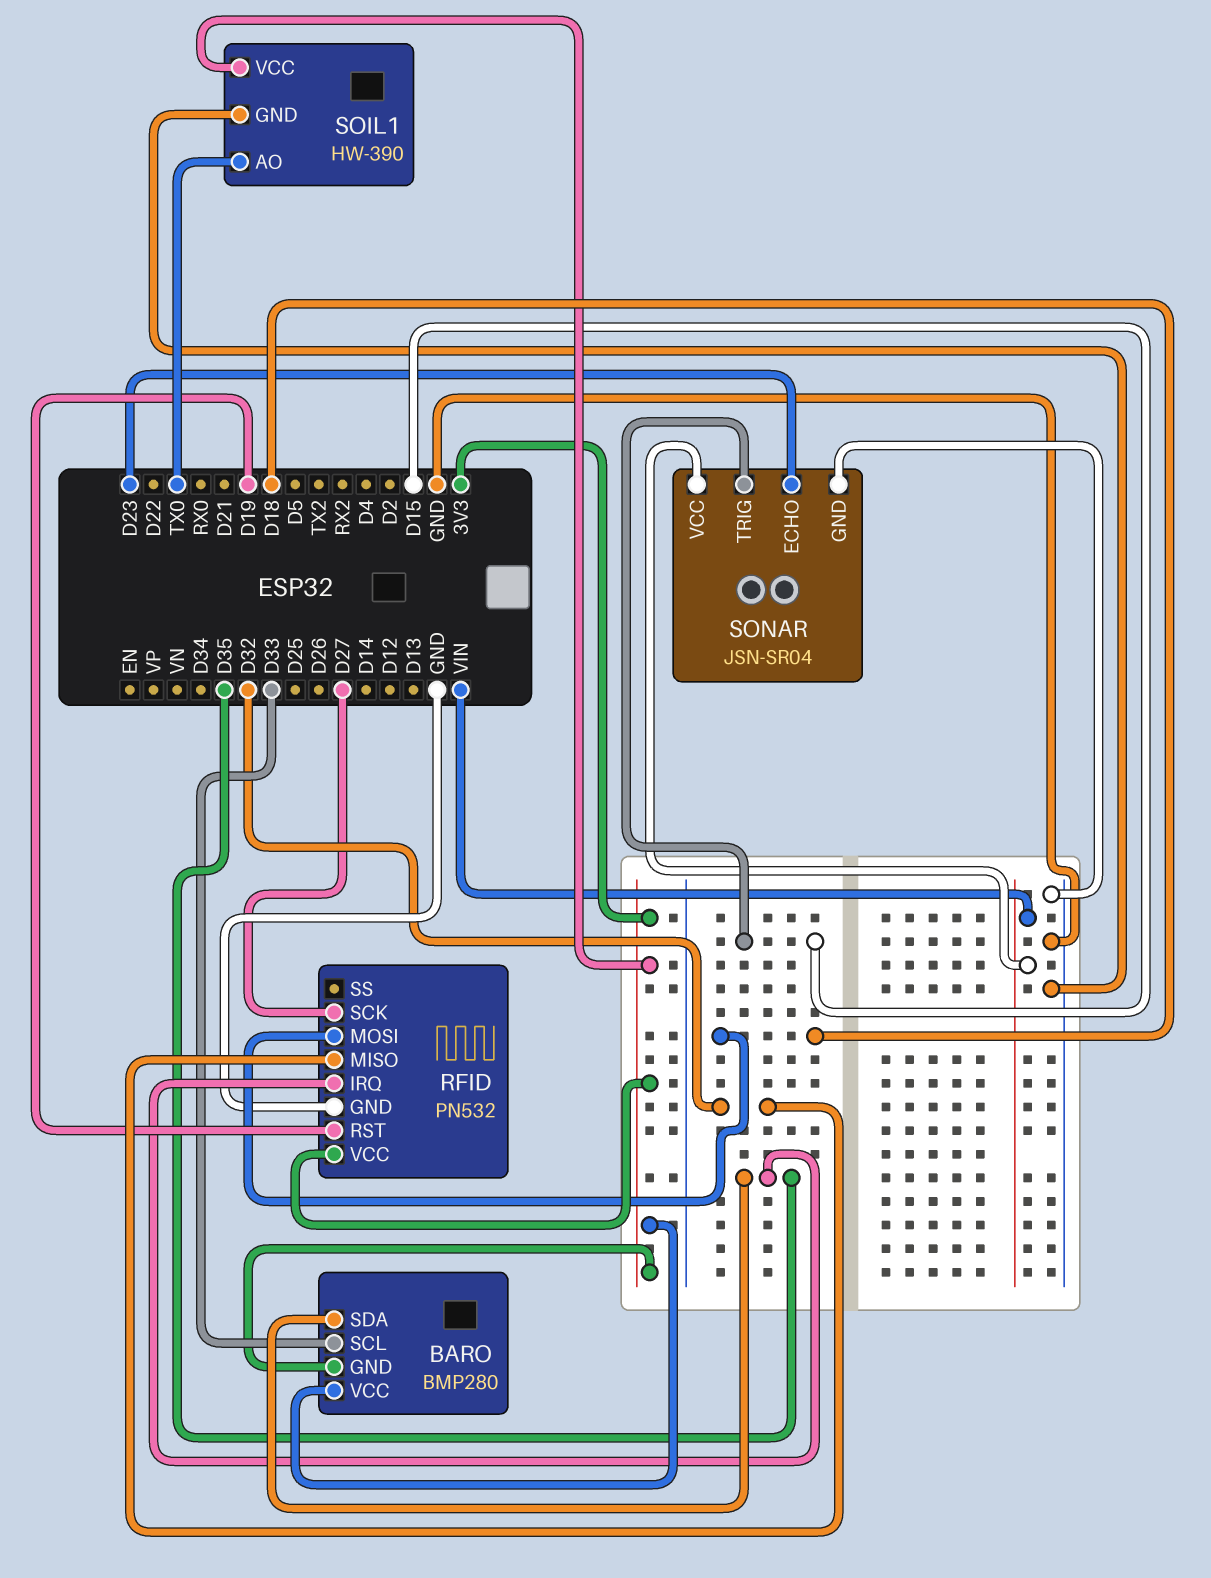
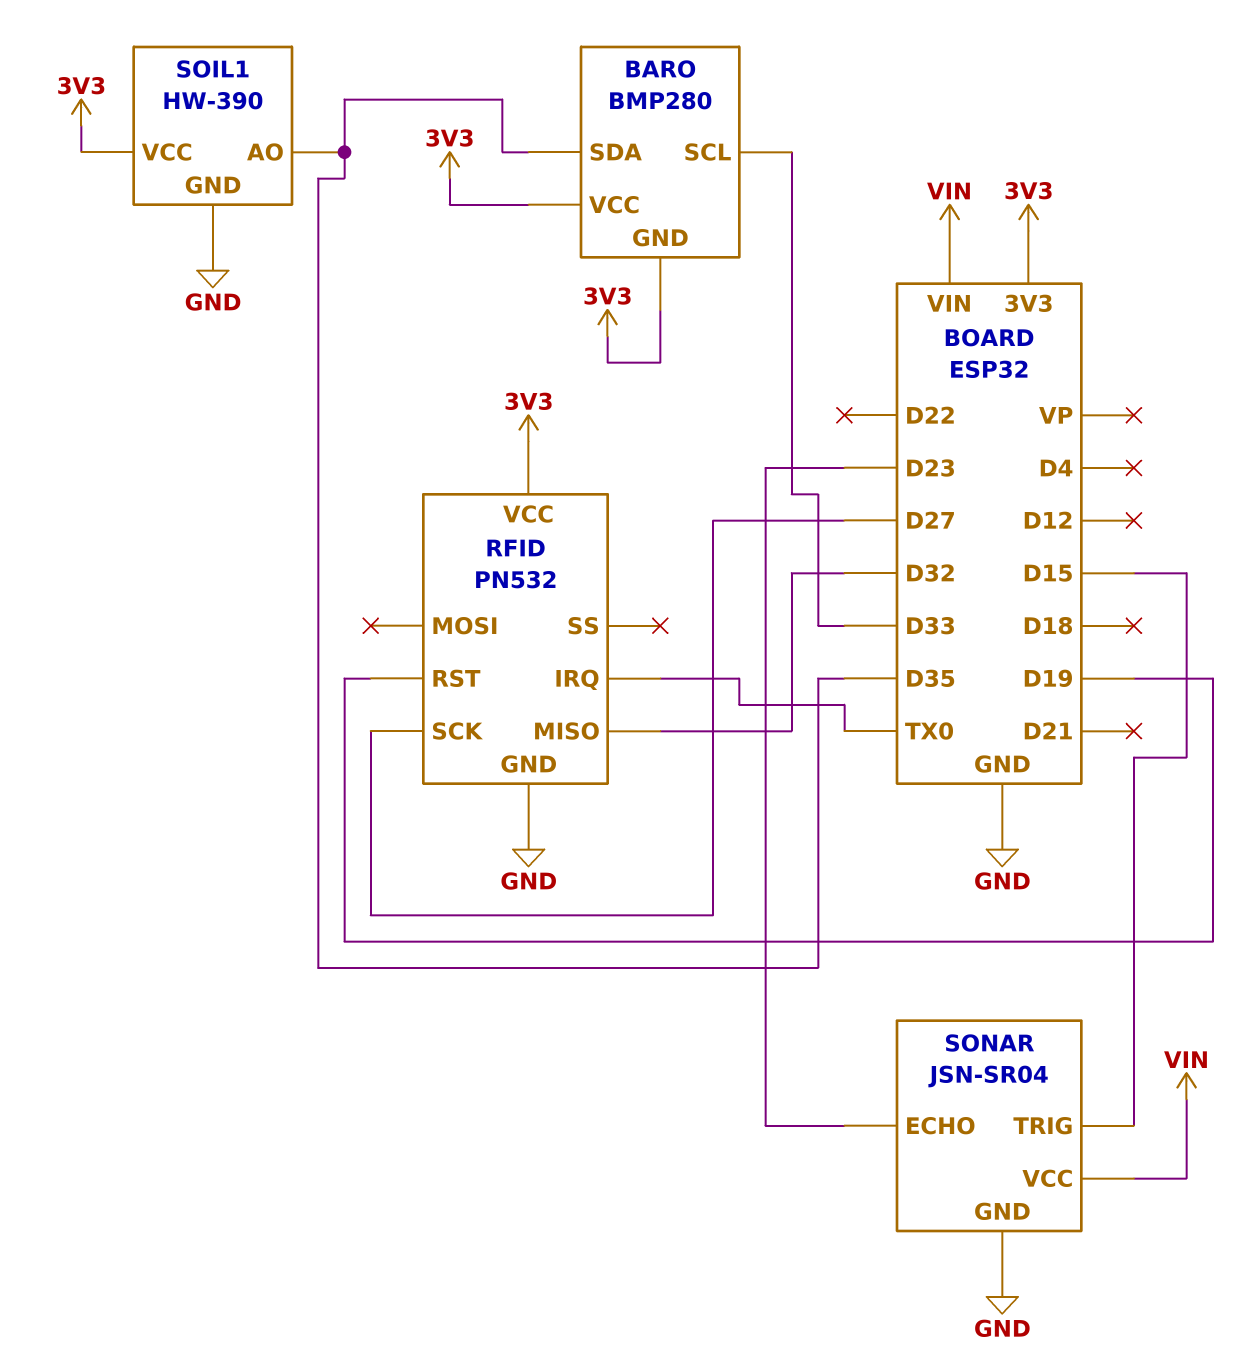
RFID pin IRQ: D35 -> TX0
RFID pin MOSI: D18 -> none
SOIL1 pin AO: TX0 -> D35

